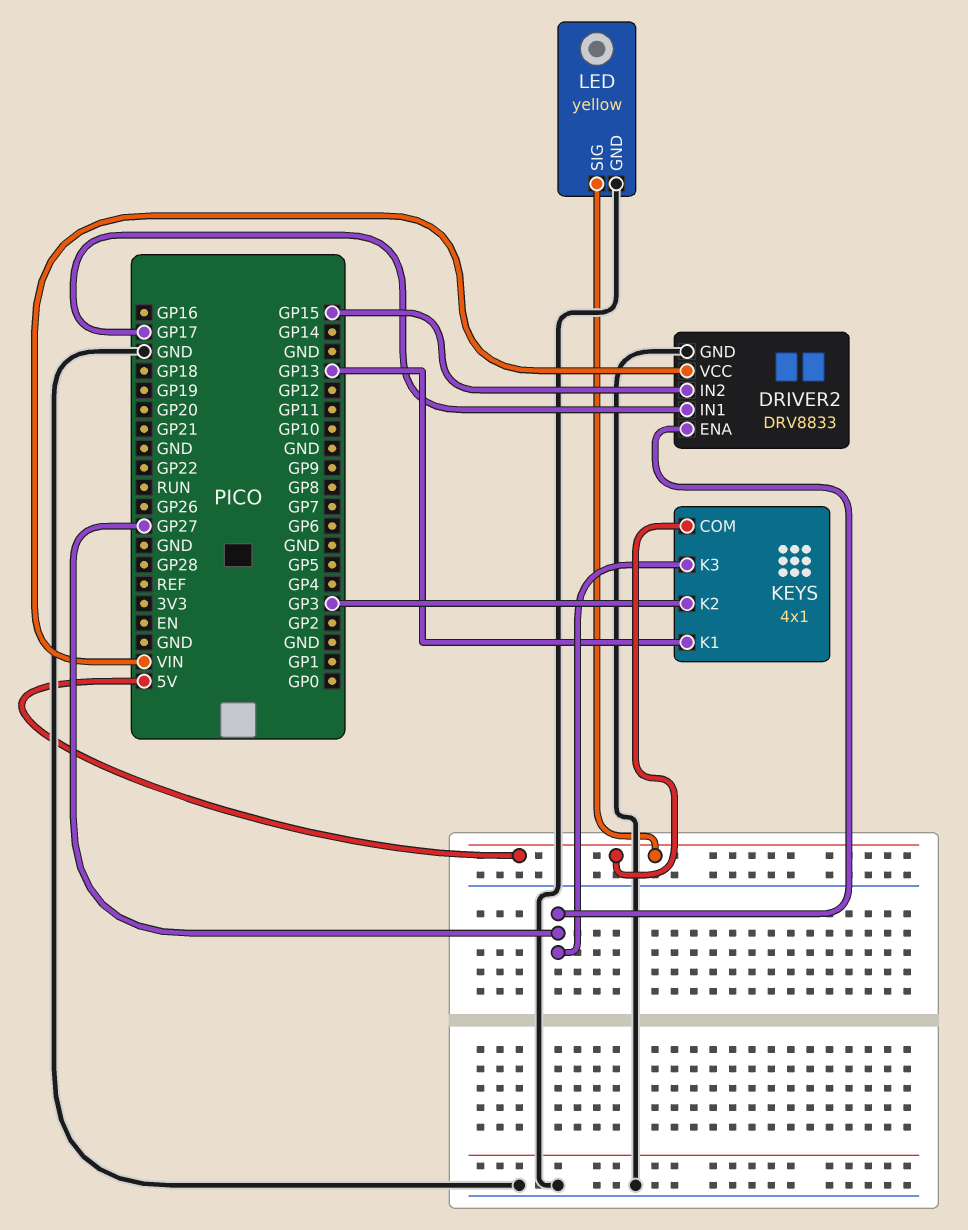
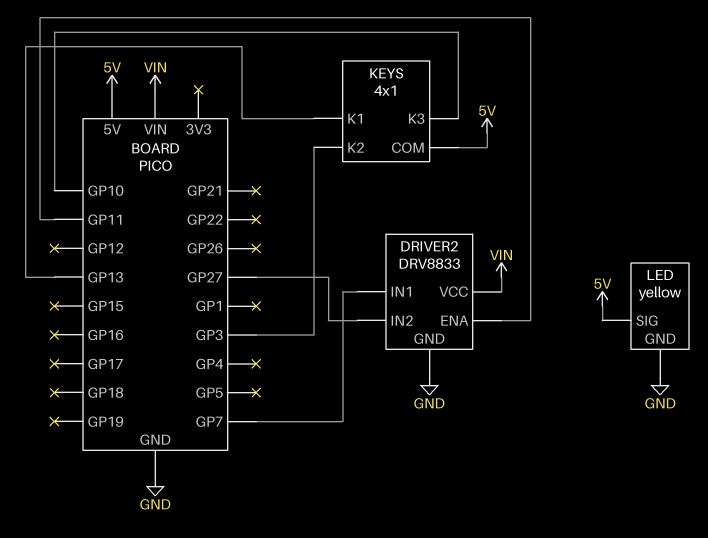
DRIVER2 pin ENA: GP27 -> GP11
DRIVER2 pin IN1: GP17 -> GP7
DRIVER2 pin IN2: GP15 -> GP27
KEYS pin K3: GP27 -> GP10

